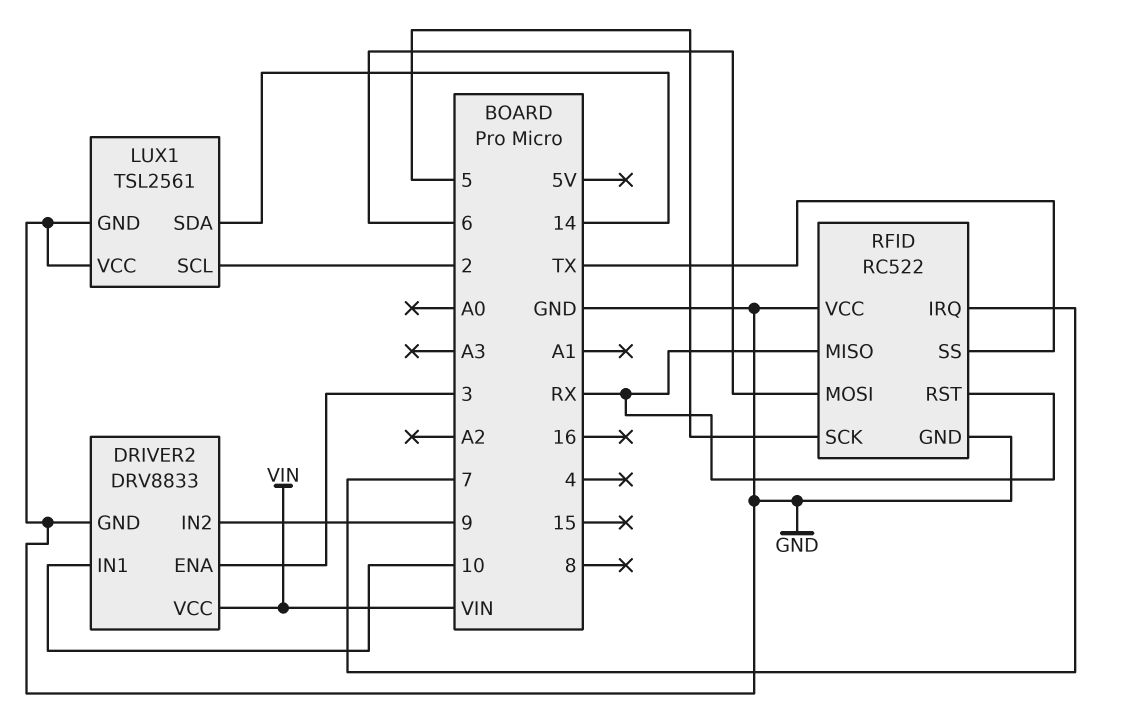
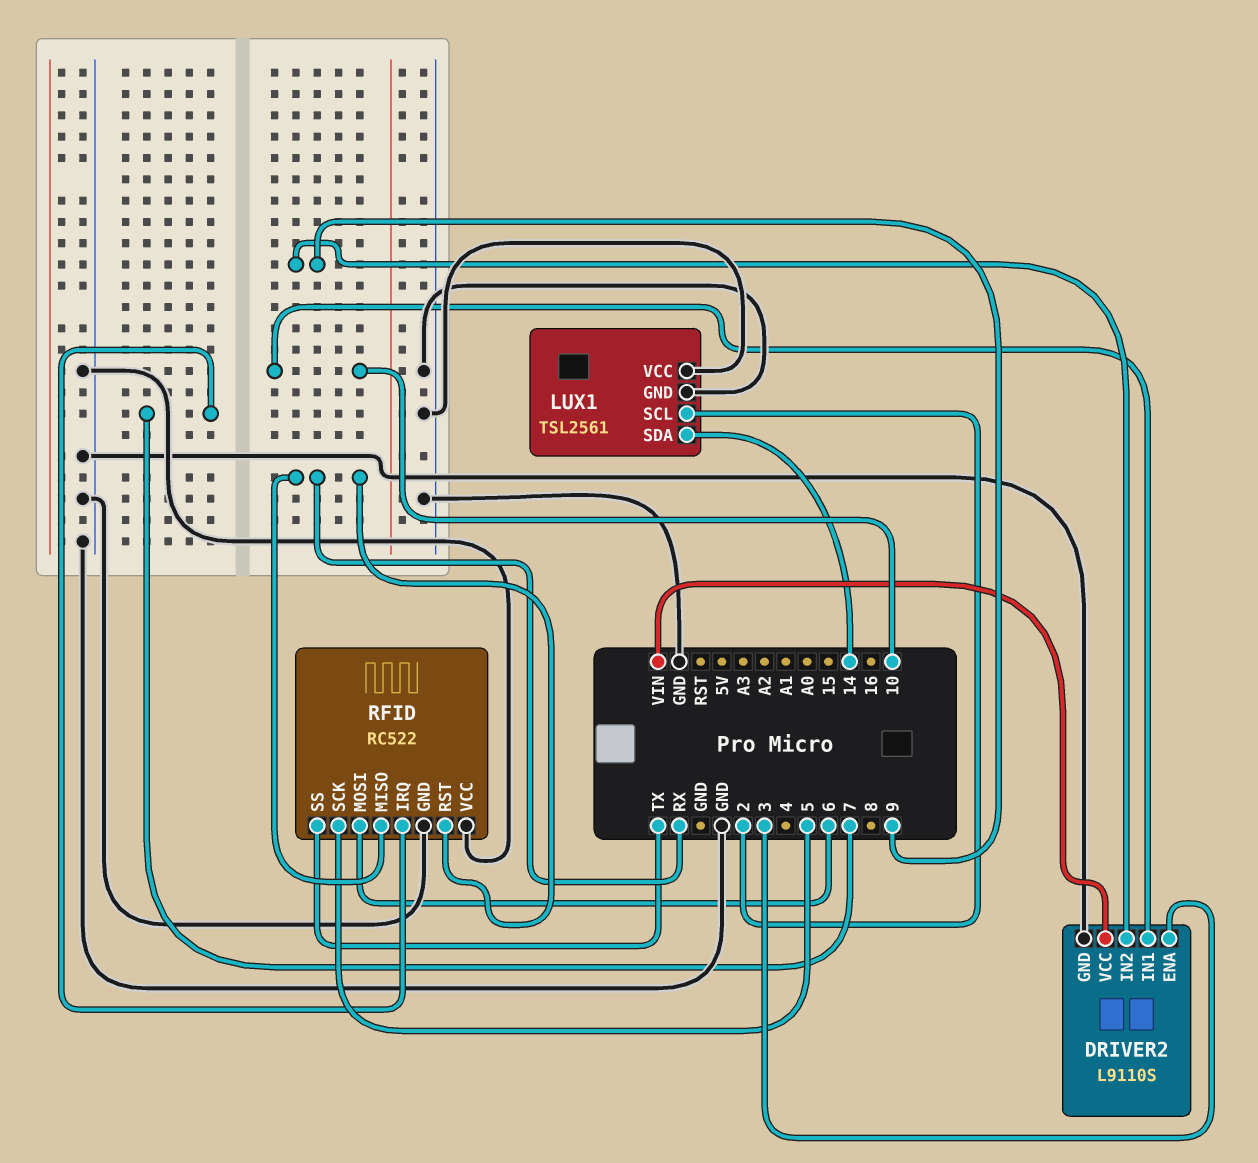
DRIVER2: DRV8833 -> L9110S

